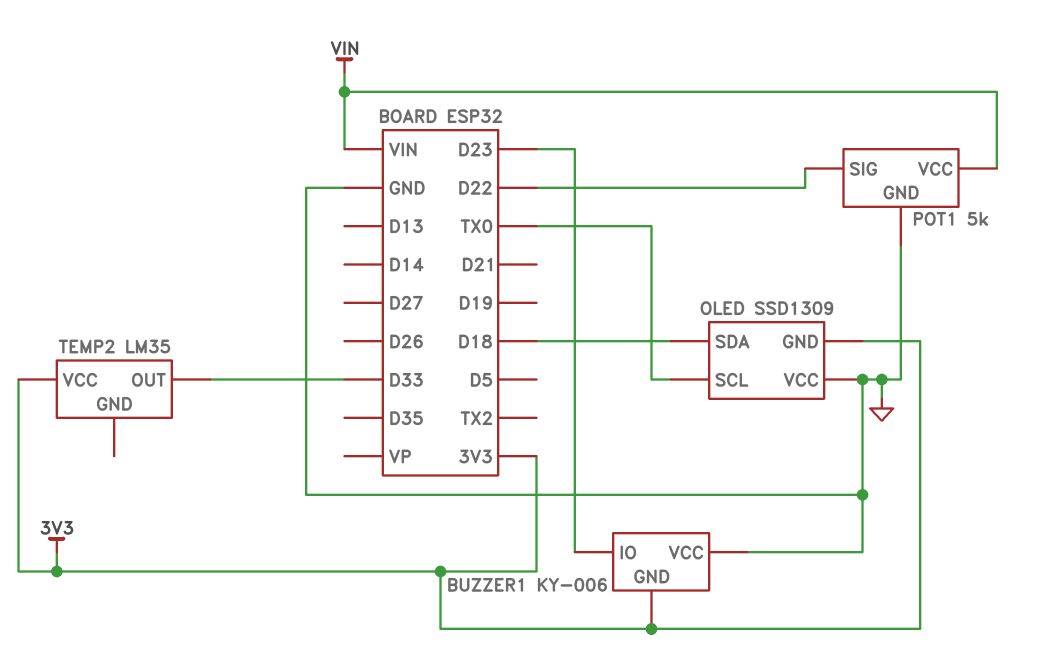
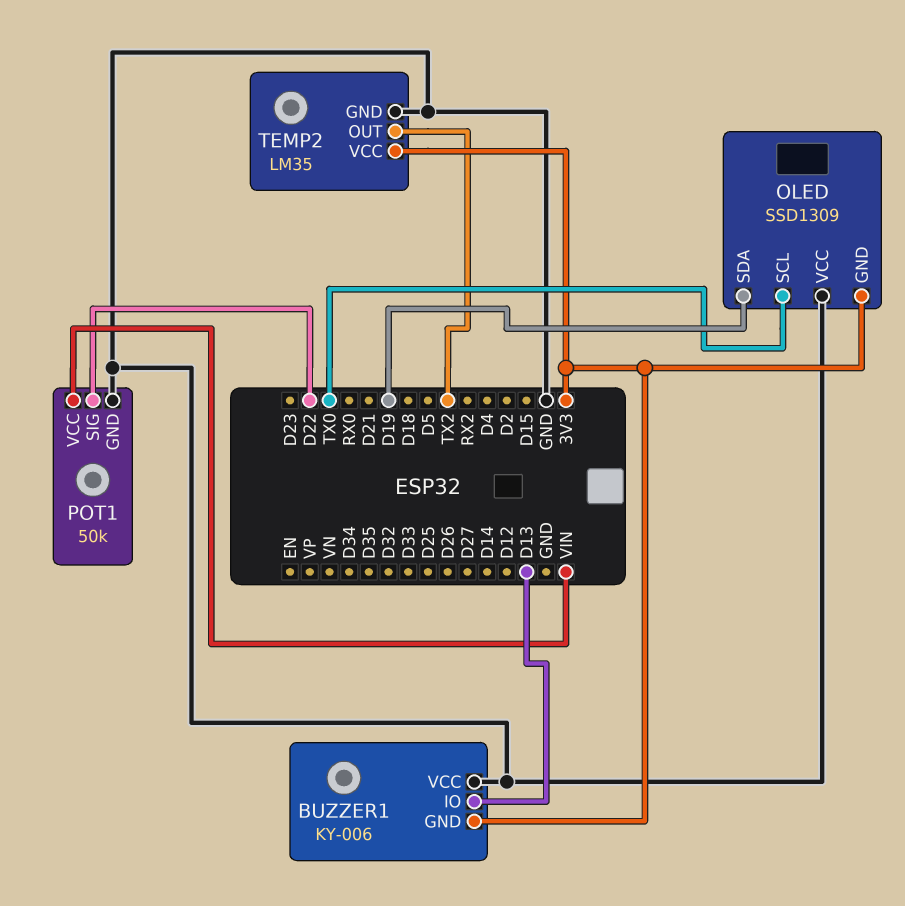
BUZZER1 pin IO: D23 -> D13
OLED pin SDA: D18 -> D19
POT1: 5k -> 50k
TEMP2 pin GND: none -> GND
TEMP2 pin OUT: D33 -> TX2

